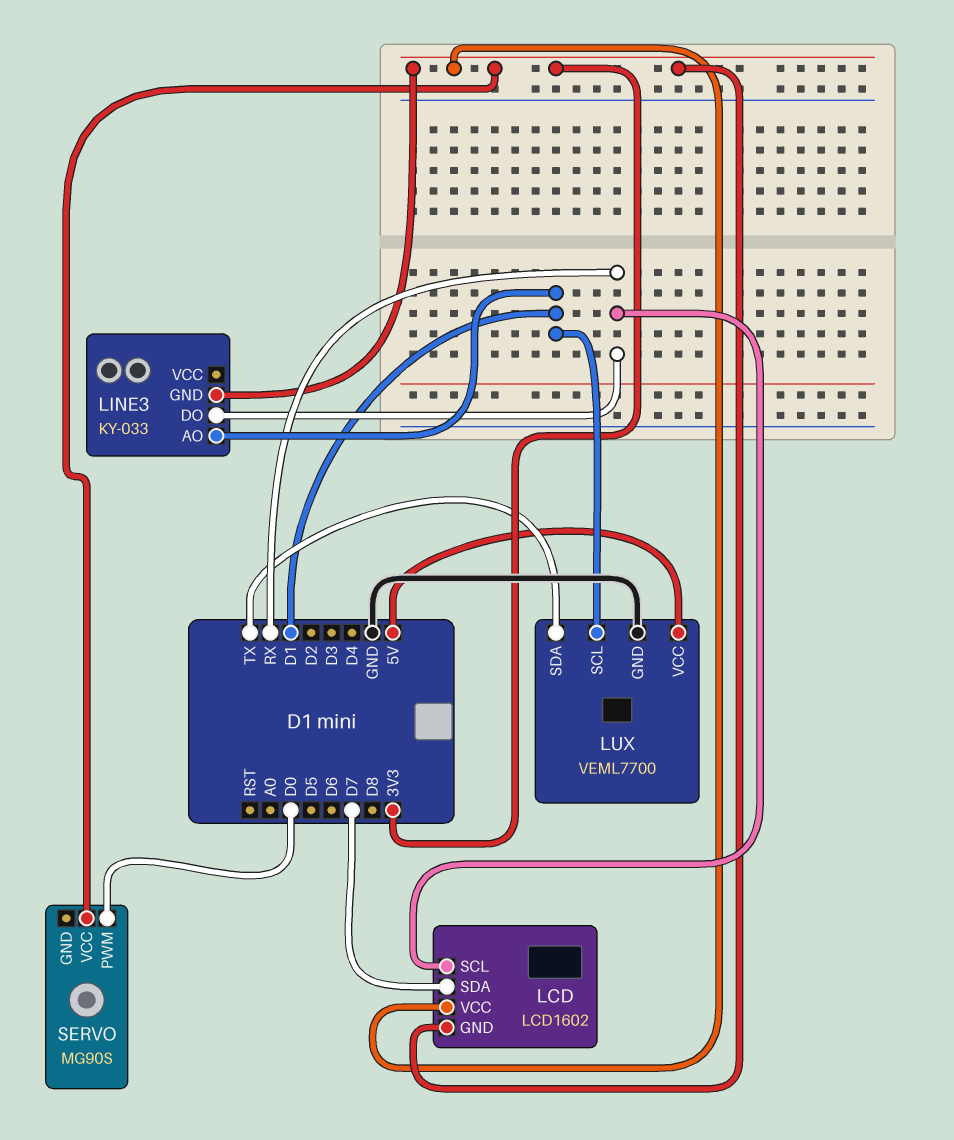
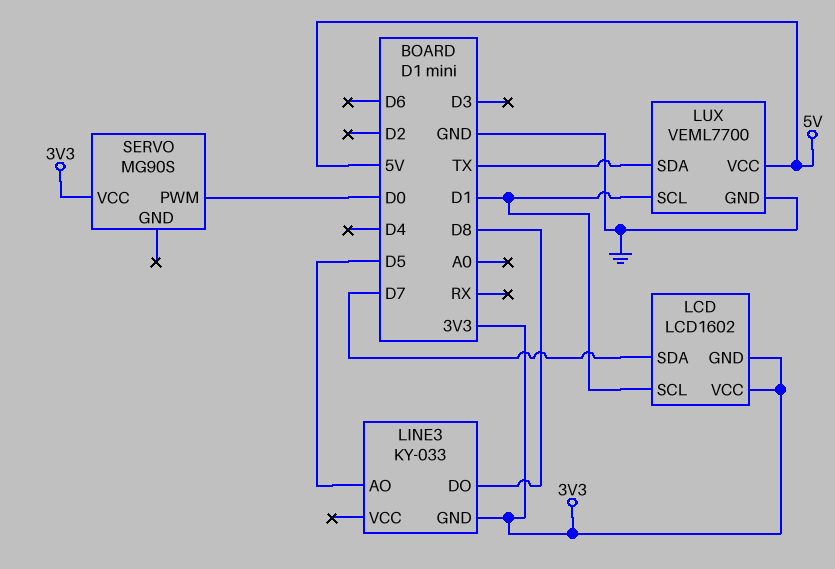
LCD pin SCL: RX -> D1
LINE3 pin AO: D1 -> D5
LINE3 pin DO: RX -> D8

